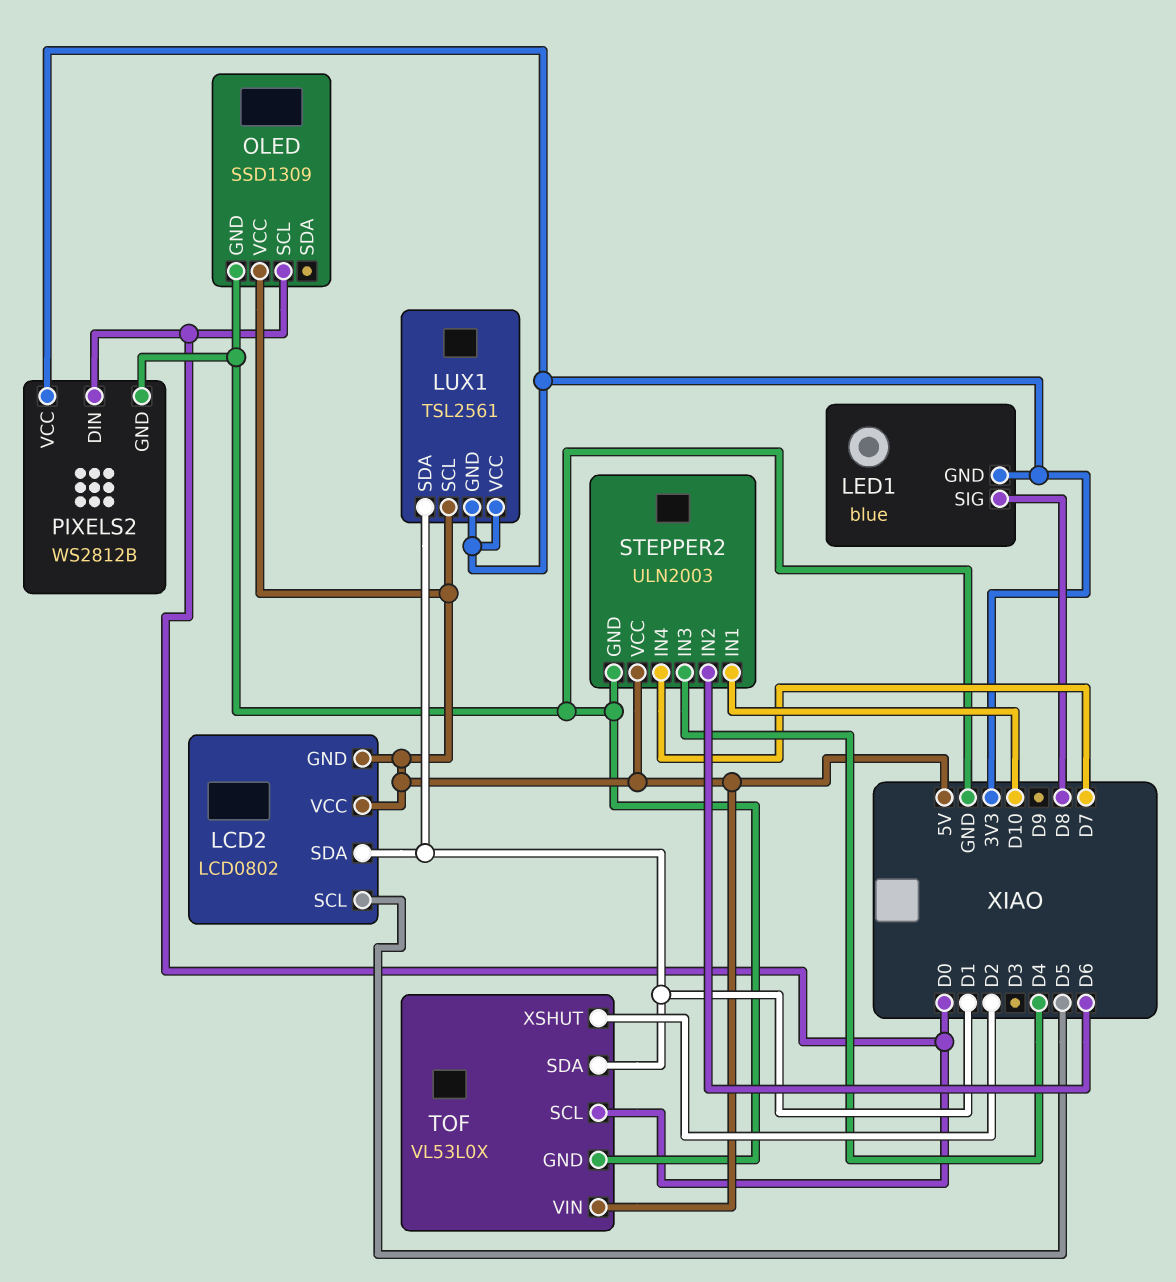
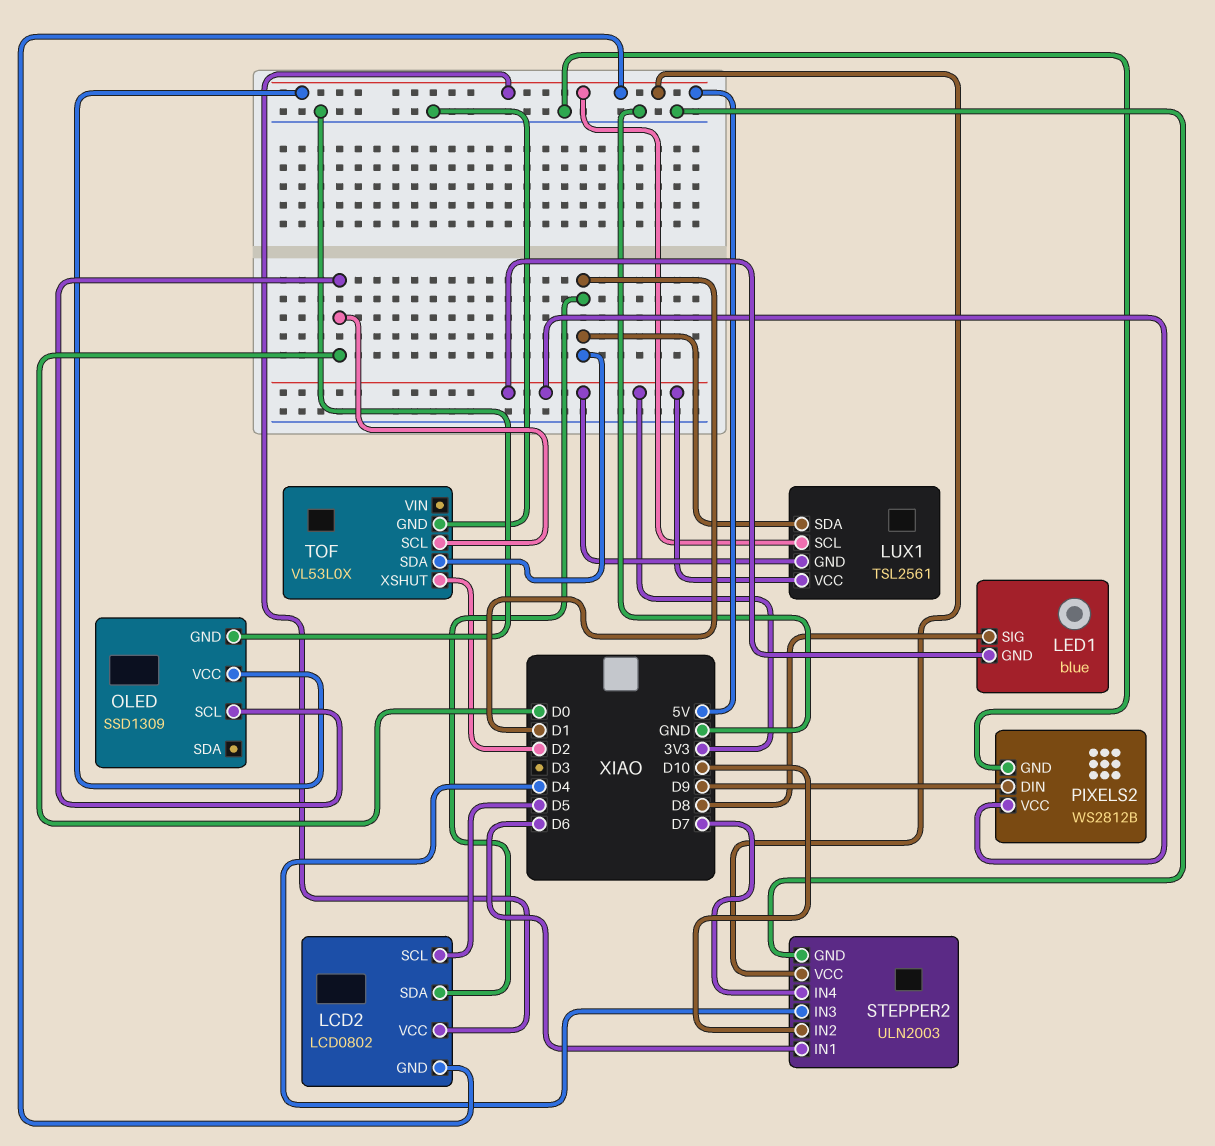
PIXELS2 pin DIN: D0 -> D9
STEPPER2 pin IN1: D10 -> D6
STEPPER2 pin IN2: D6 -> D10
TOF pin VIN: 5V -> none

